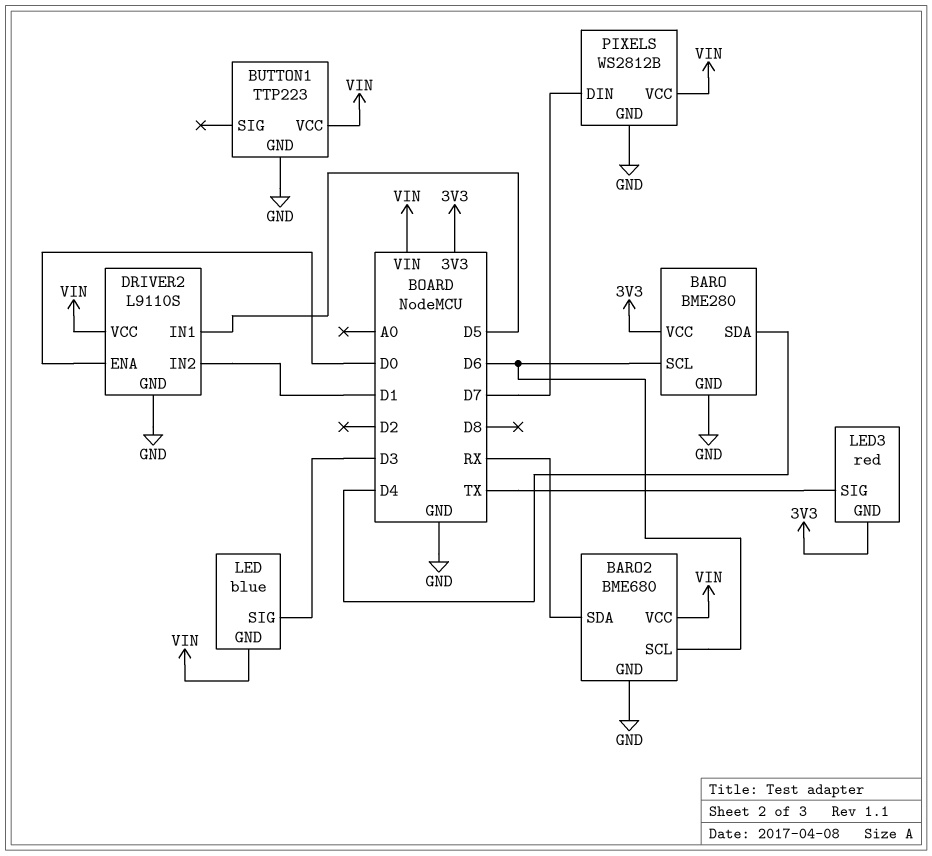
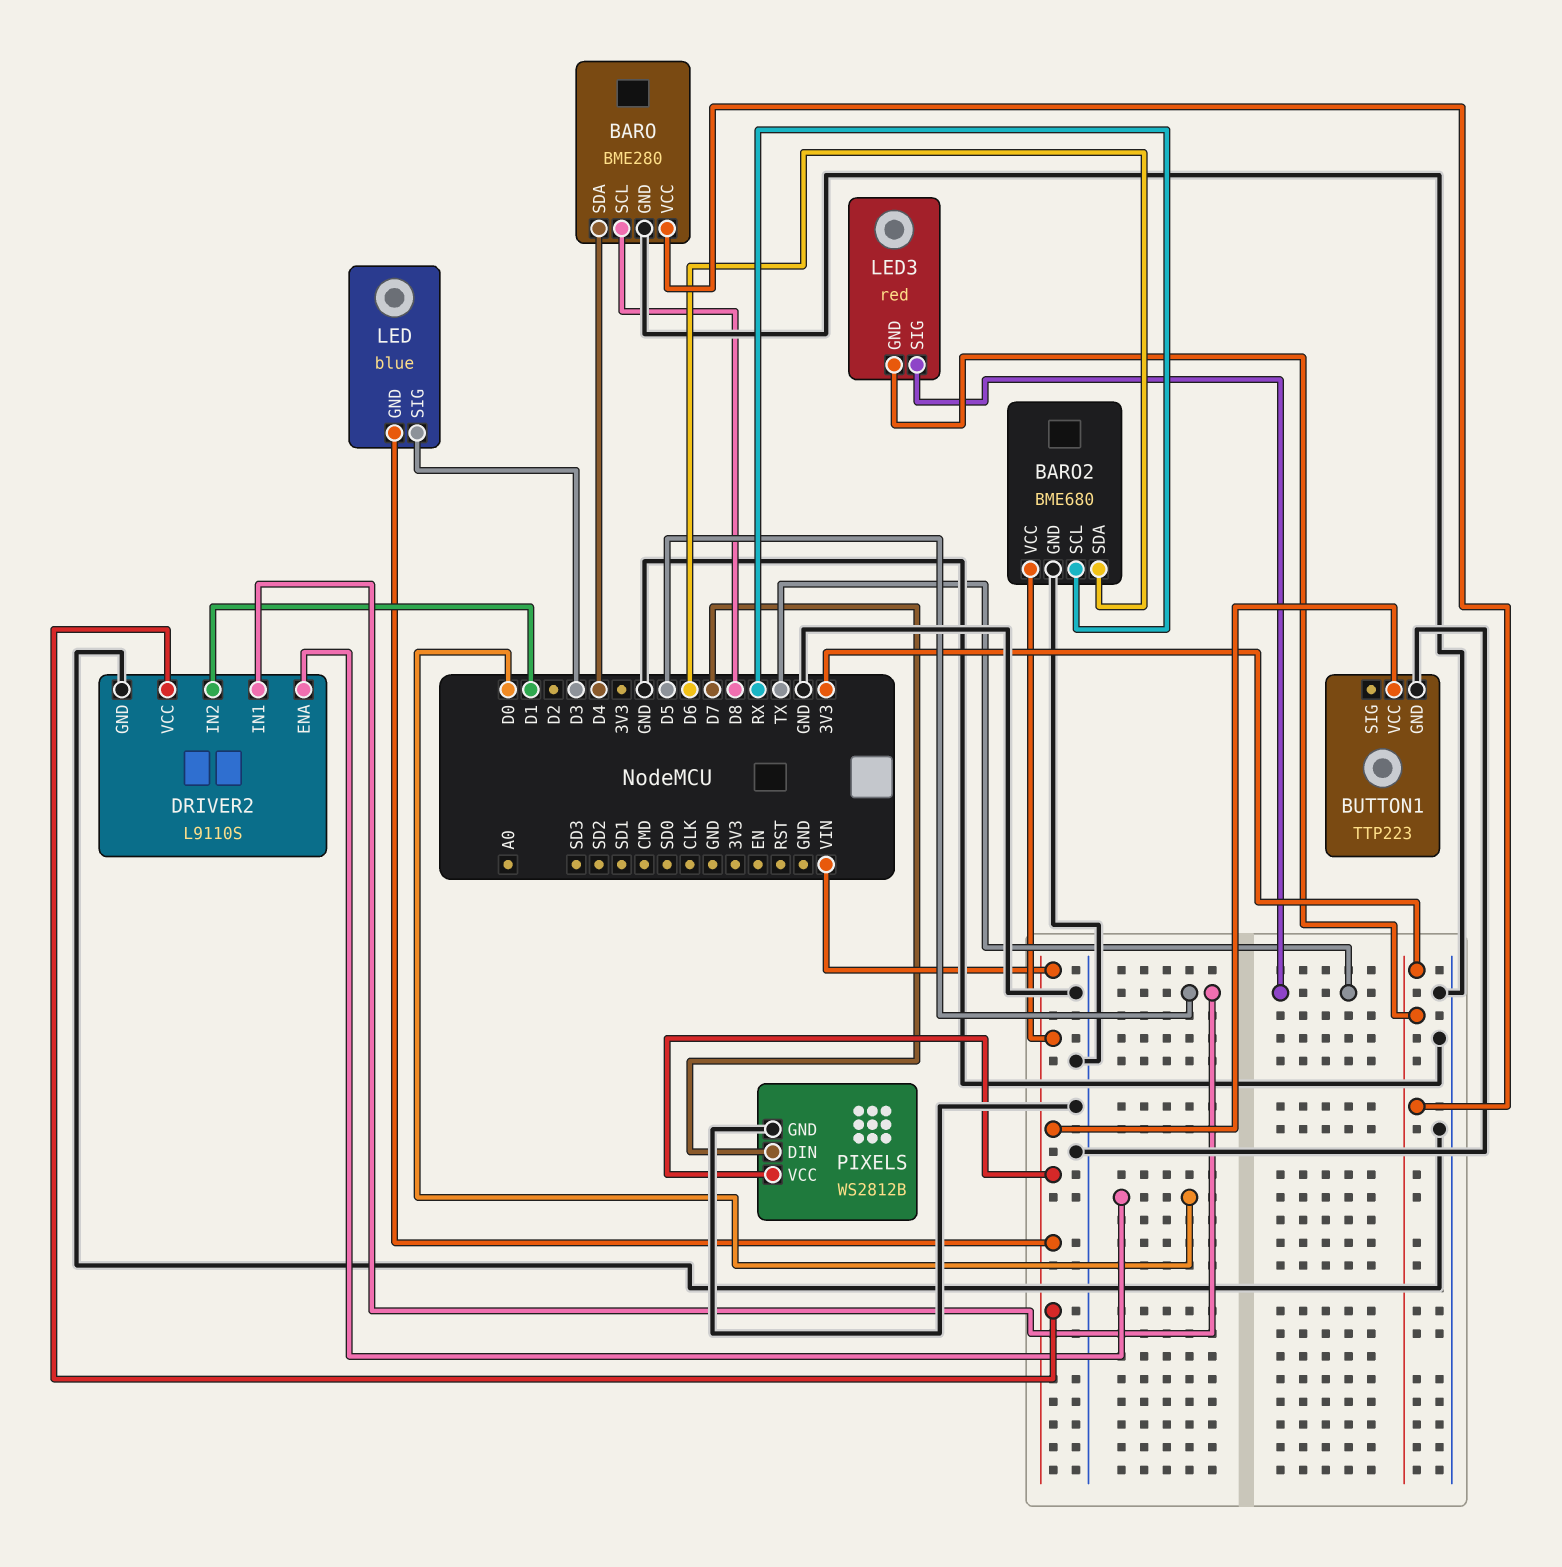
BARO pin SCL: D6 -> D8
BARO2 pin SCL: D6 -> RX
BARO2 pin SDA: RX -> D6

